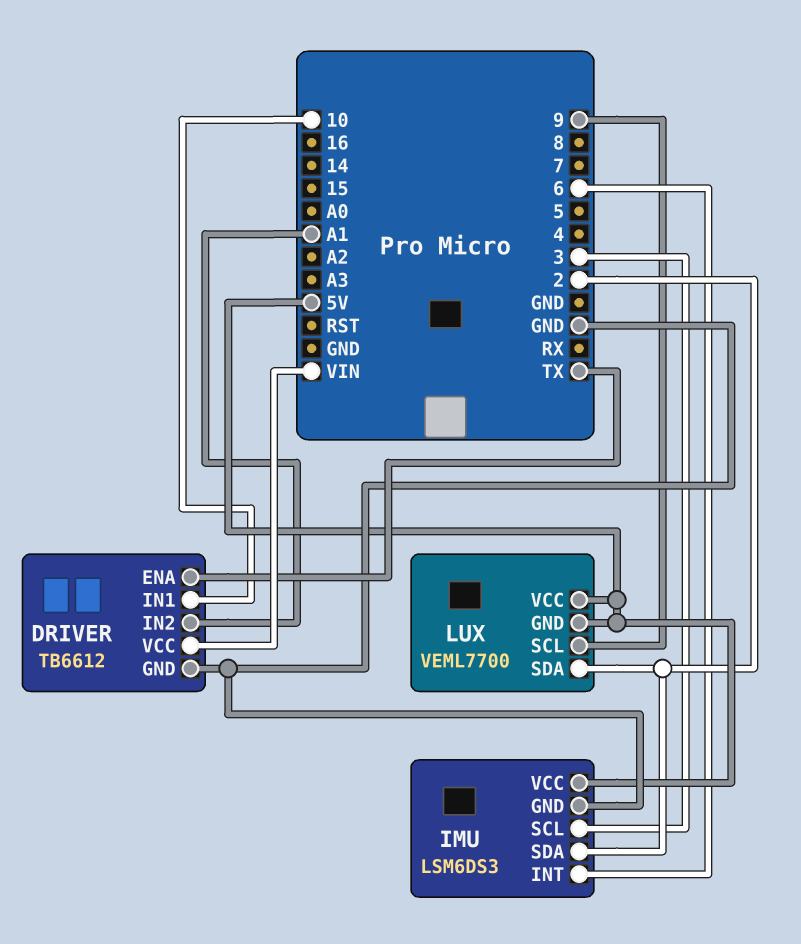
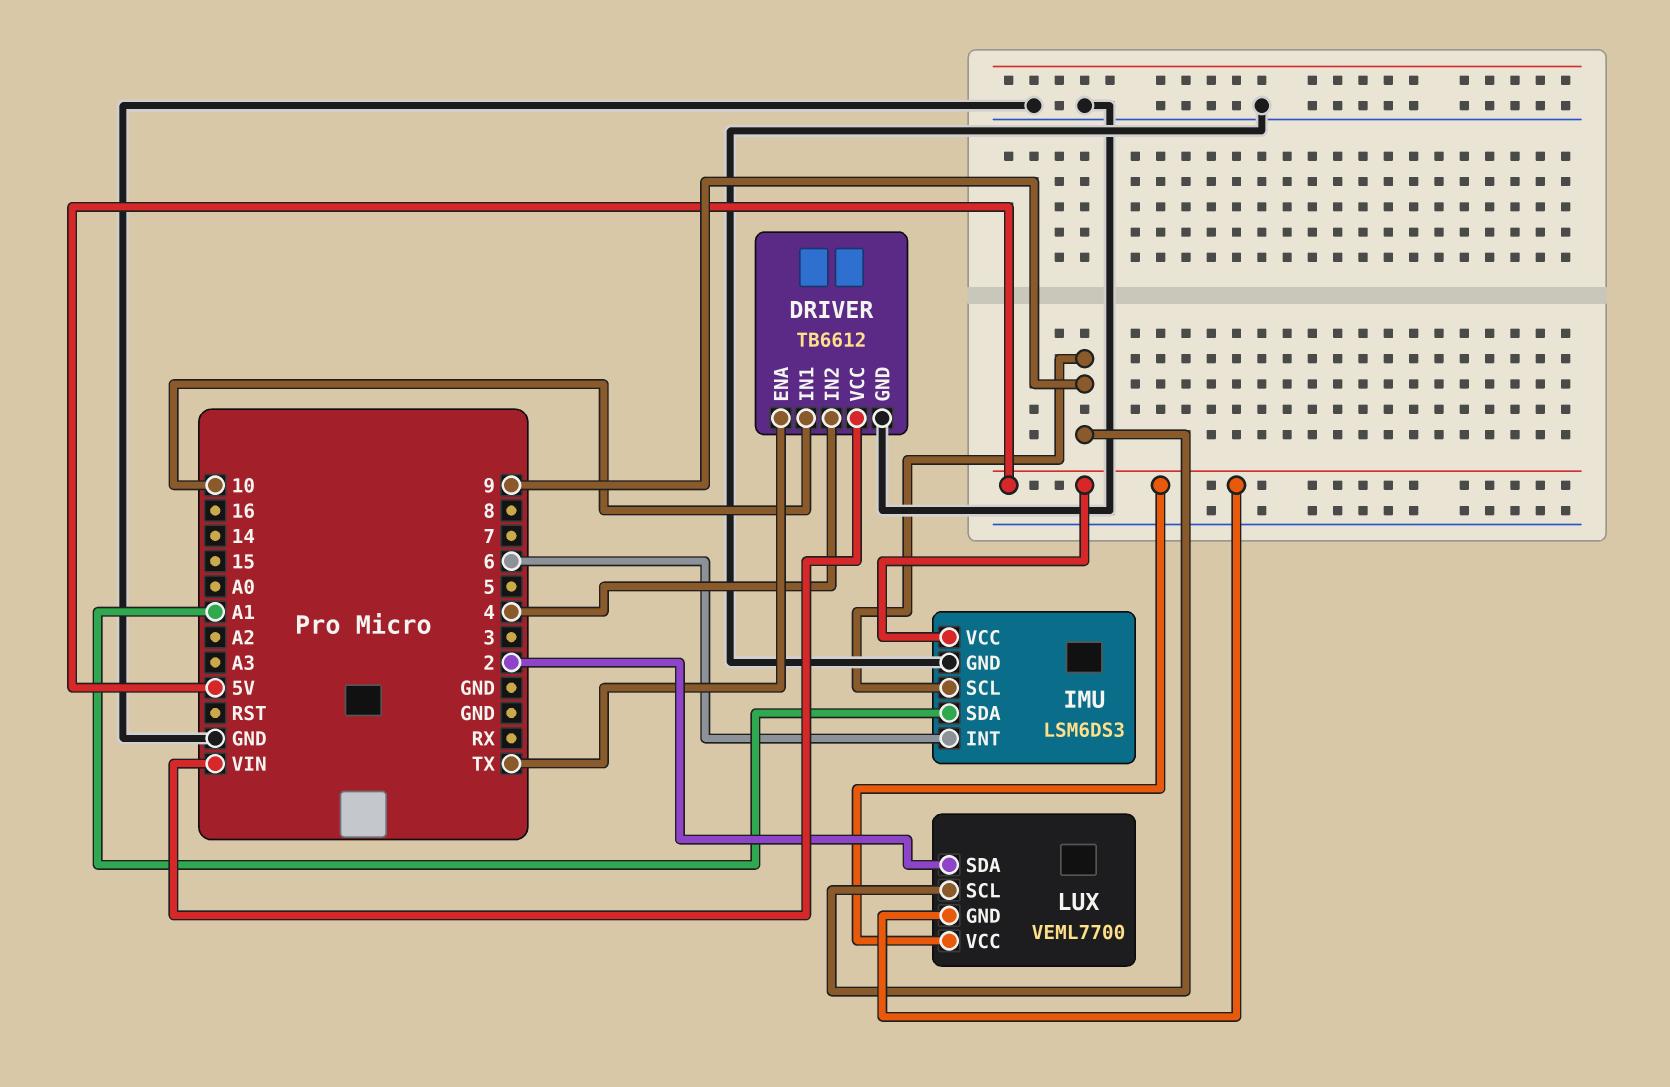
DRIVER pin IN2: A1 -> 4
IMU pin SCL: 3 -> 9
IMU pin SDA: 2 -> A1

